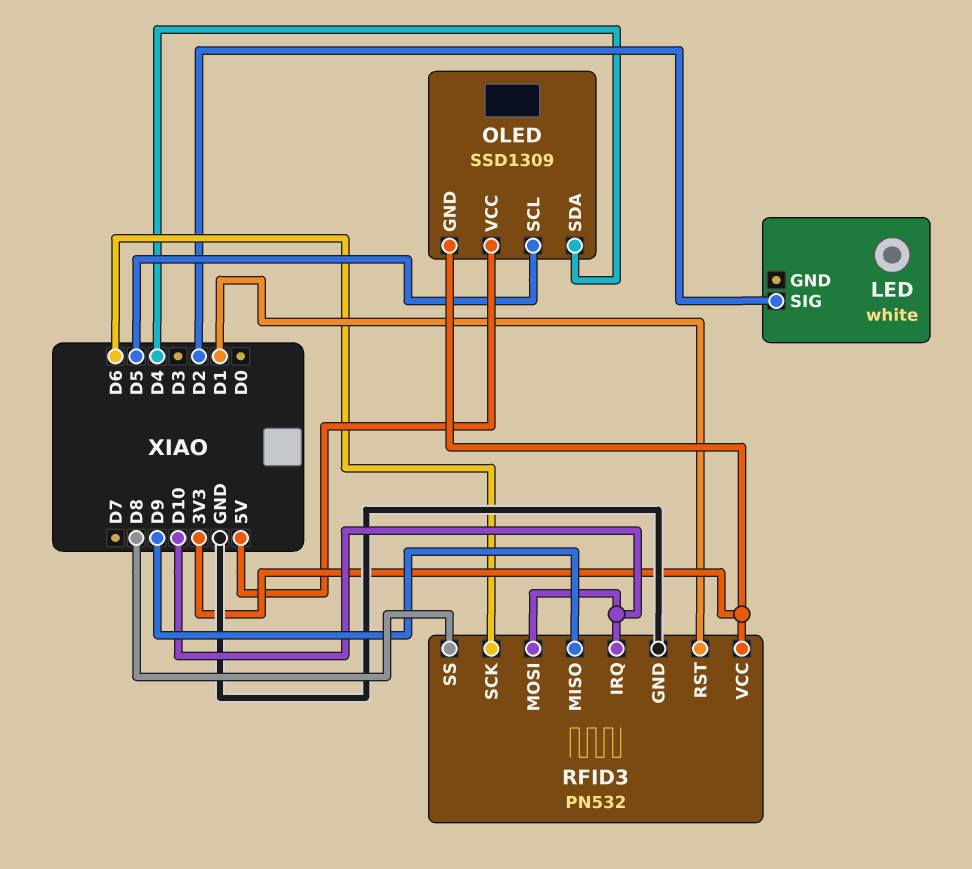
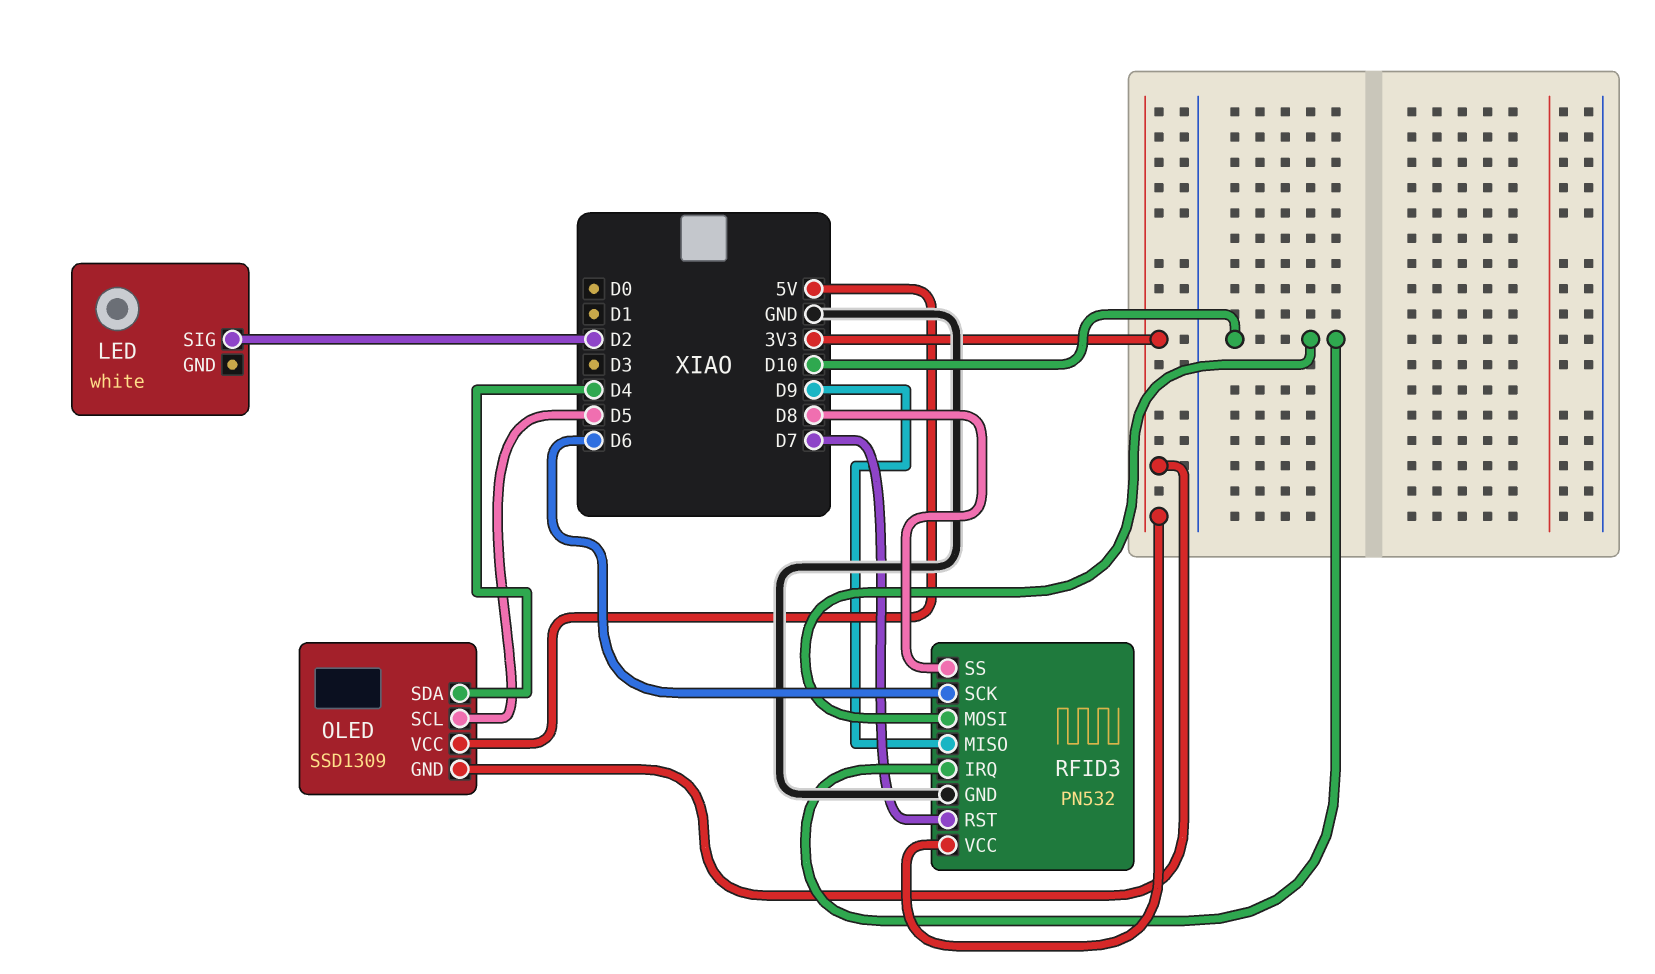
RFID3 pin RST: D1 -> D7

